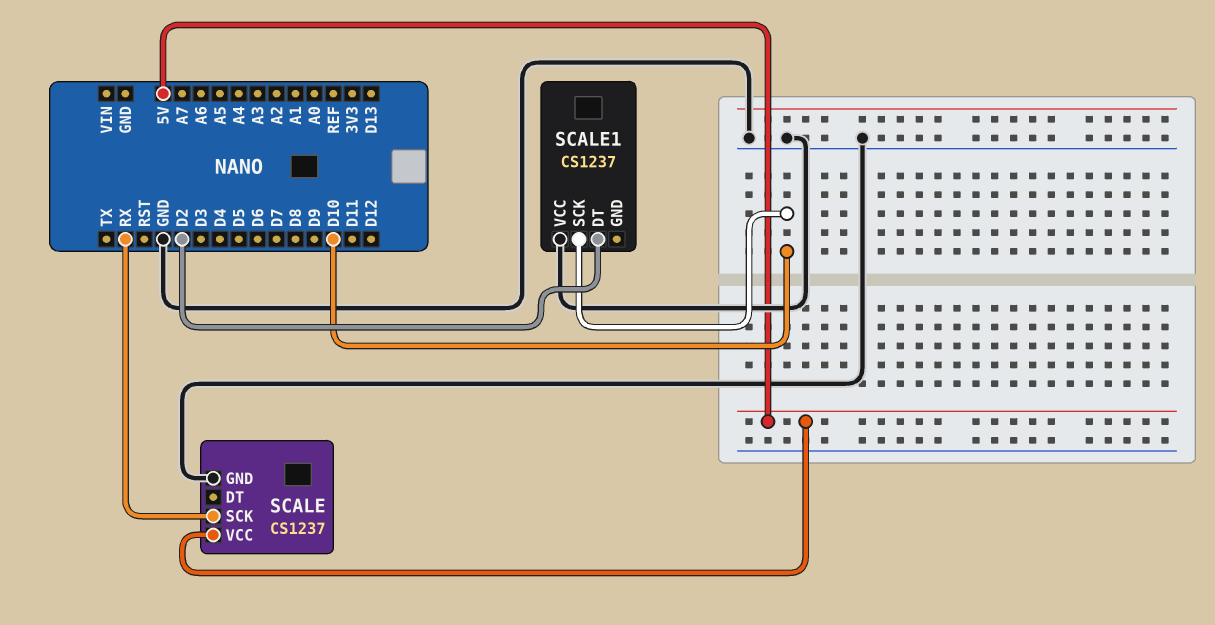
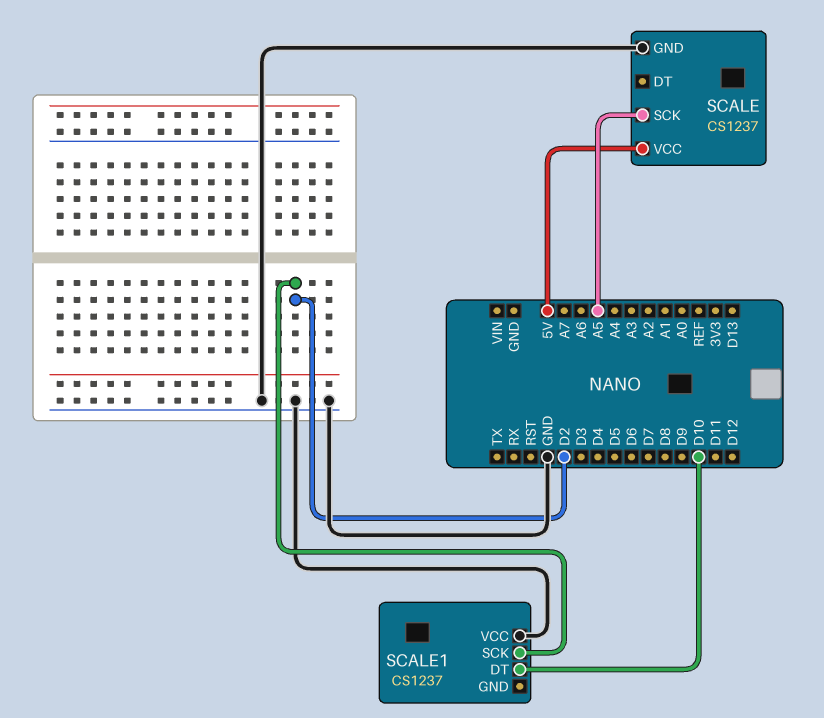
SCALE pin SCK: RX -> A5
SCALE1 pin DT: D2 -> D10
SCALE1 pin SCK: D10 -> D2

